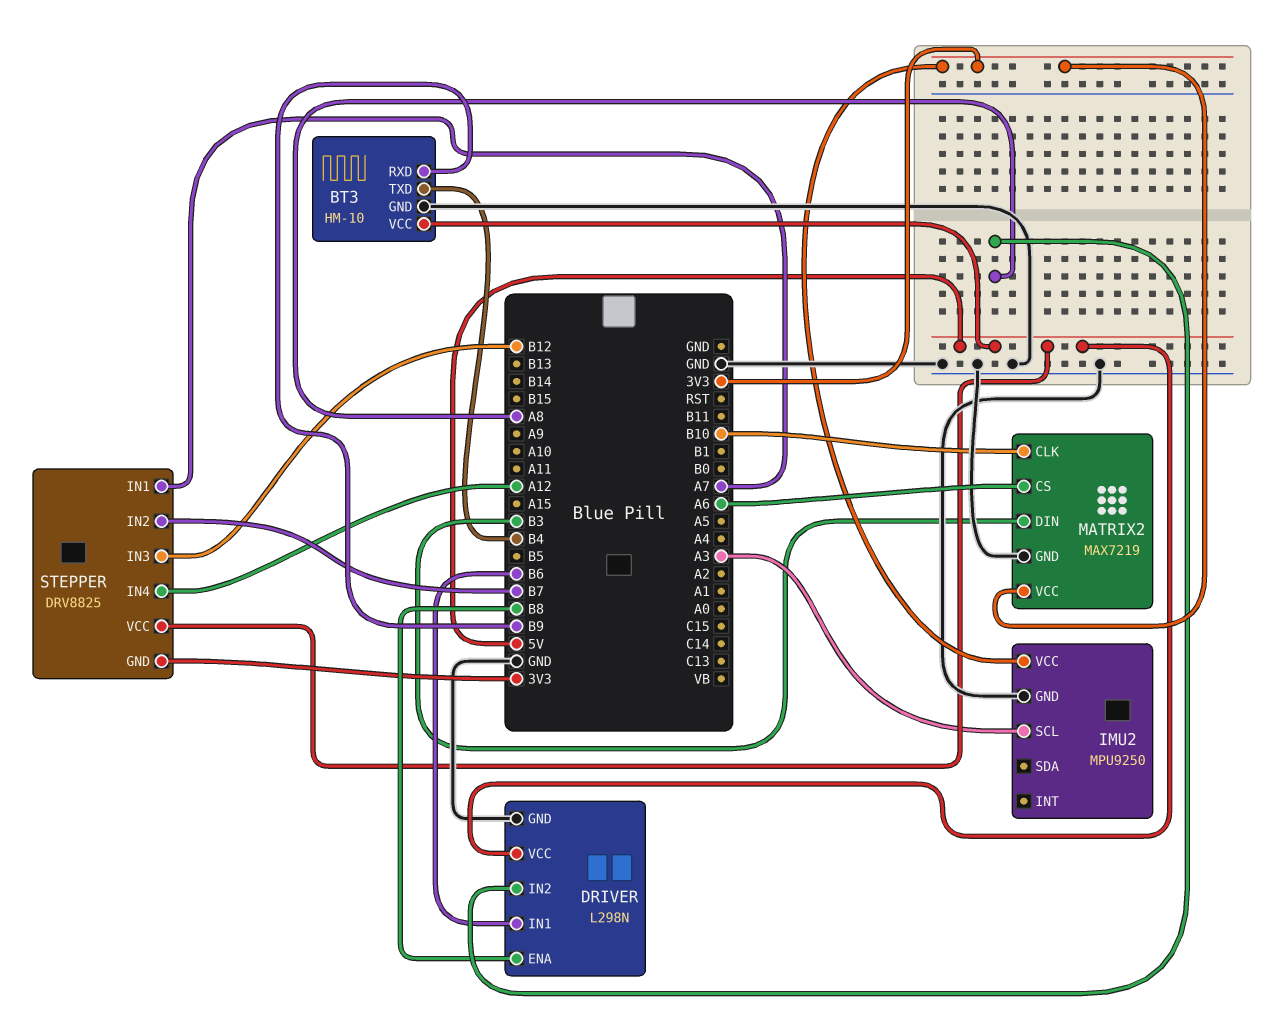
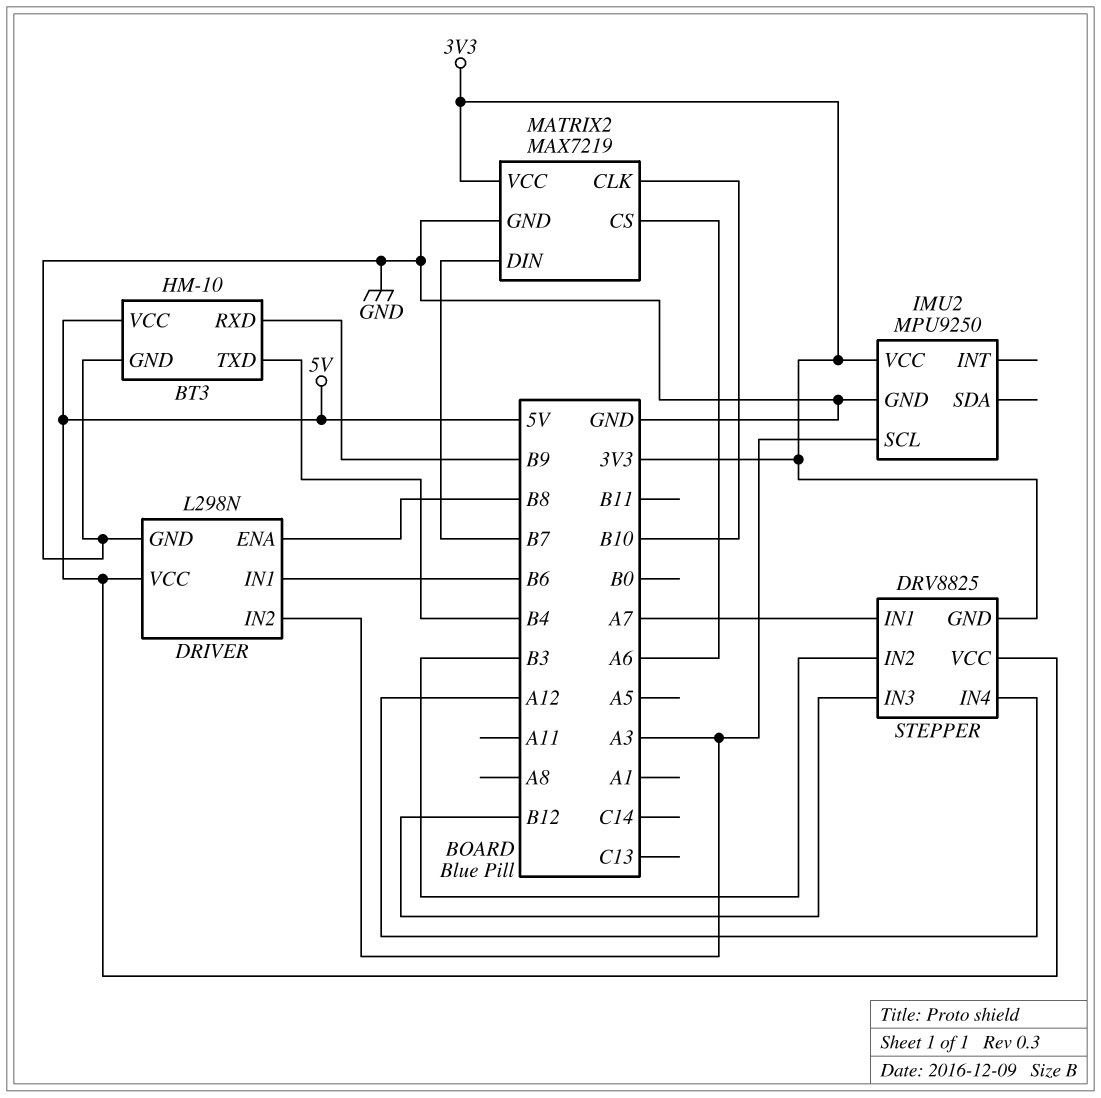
DRIVER pin IN2: A8 -> A3
MATRIX2 pin DIN: B3 -> B7
STEPPER pin IN2: B7 -> B3

